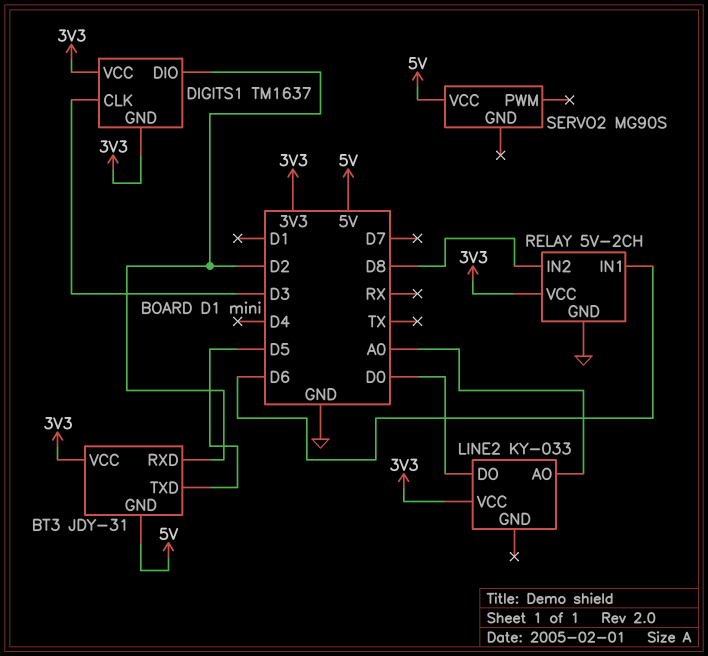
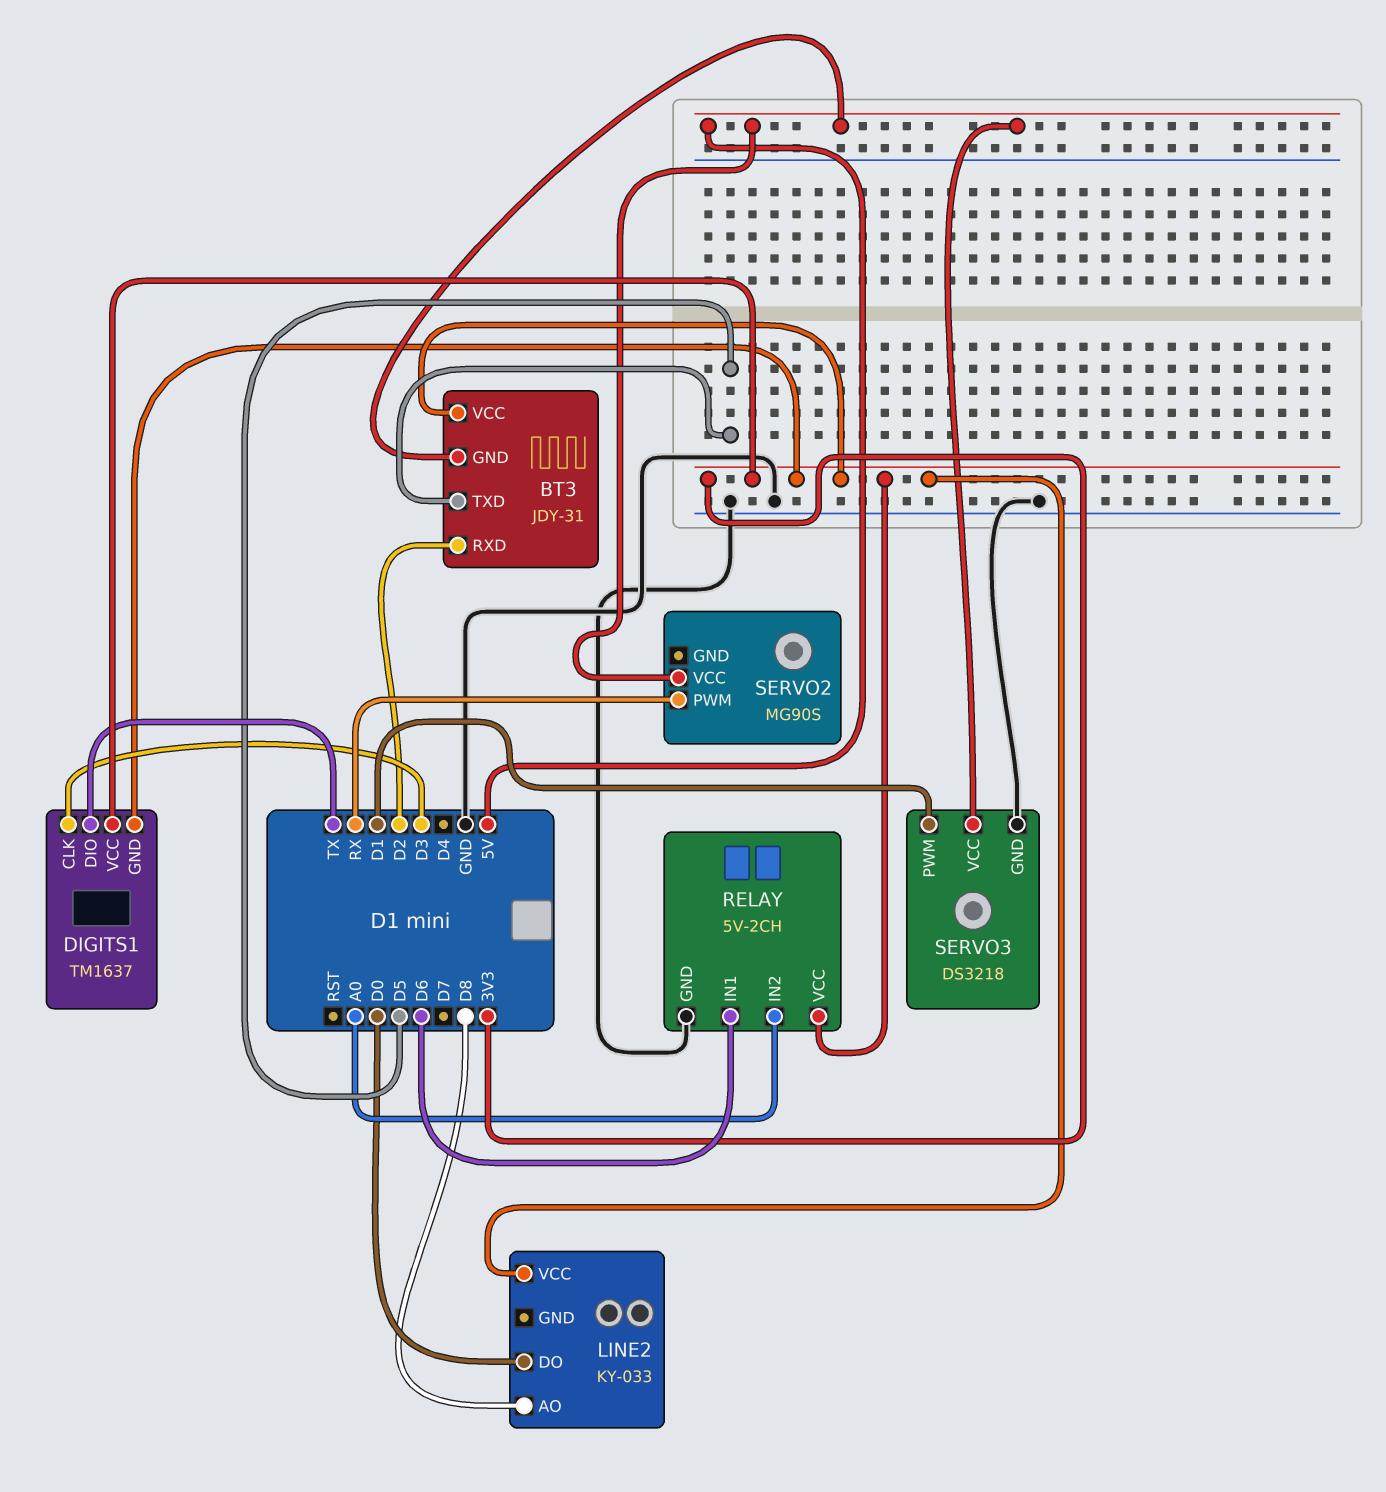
DIGITS1 pin DIO: D2 -> TX
LINE2 pin AO: A0 -> D8
RELAY pin IN2: D8 -> A0
SERVO2 pin PWM: none -> RX
SERVO3: none -> DS3218
SERVO3 pin GND: none -> GND
SERVO3 pin PWM: none -> D1
SERVO3 pin VCC: none -> 5V

